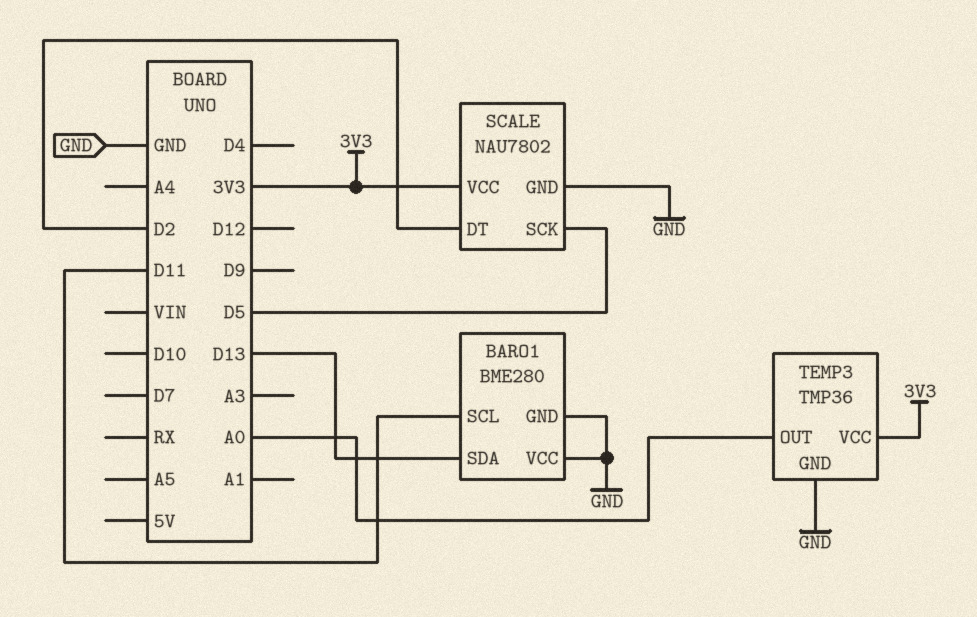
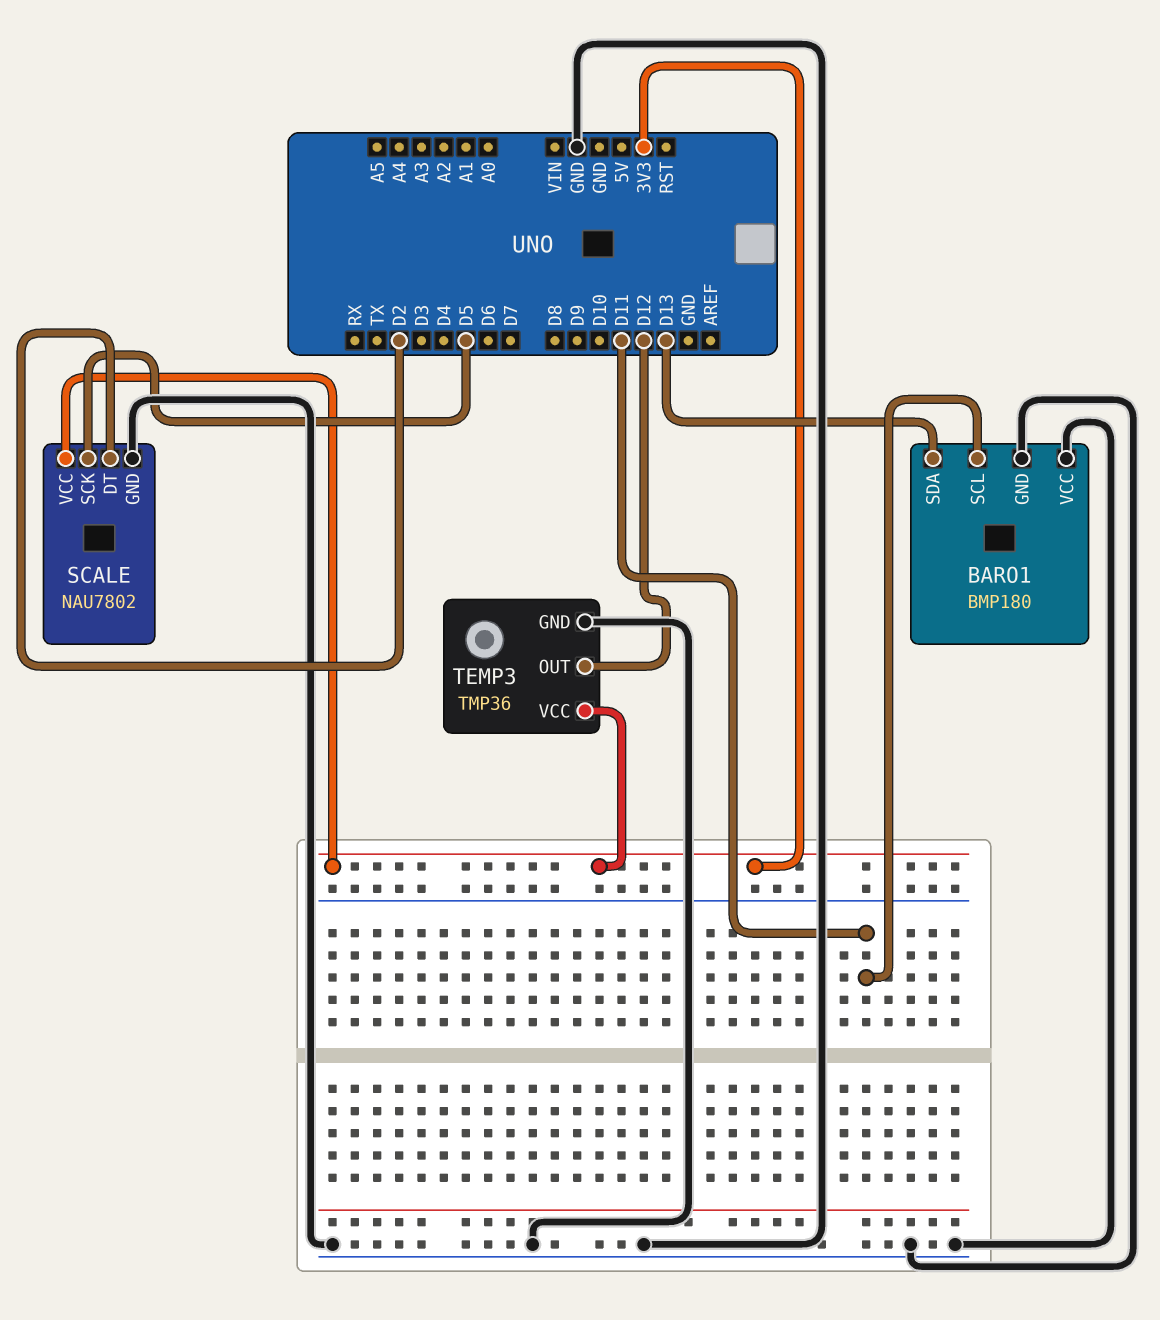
BARO1: BME280 -> BMP180
TEMP3 pin OUT: A0 -> D12

